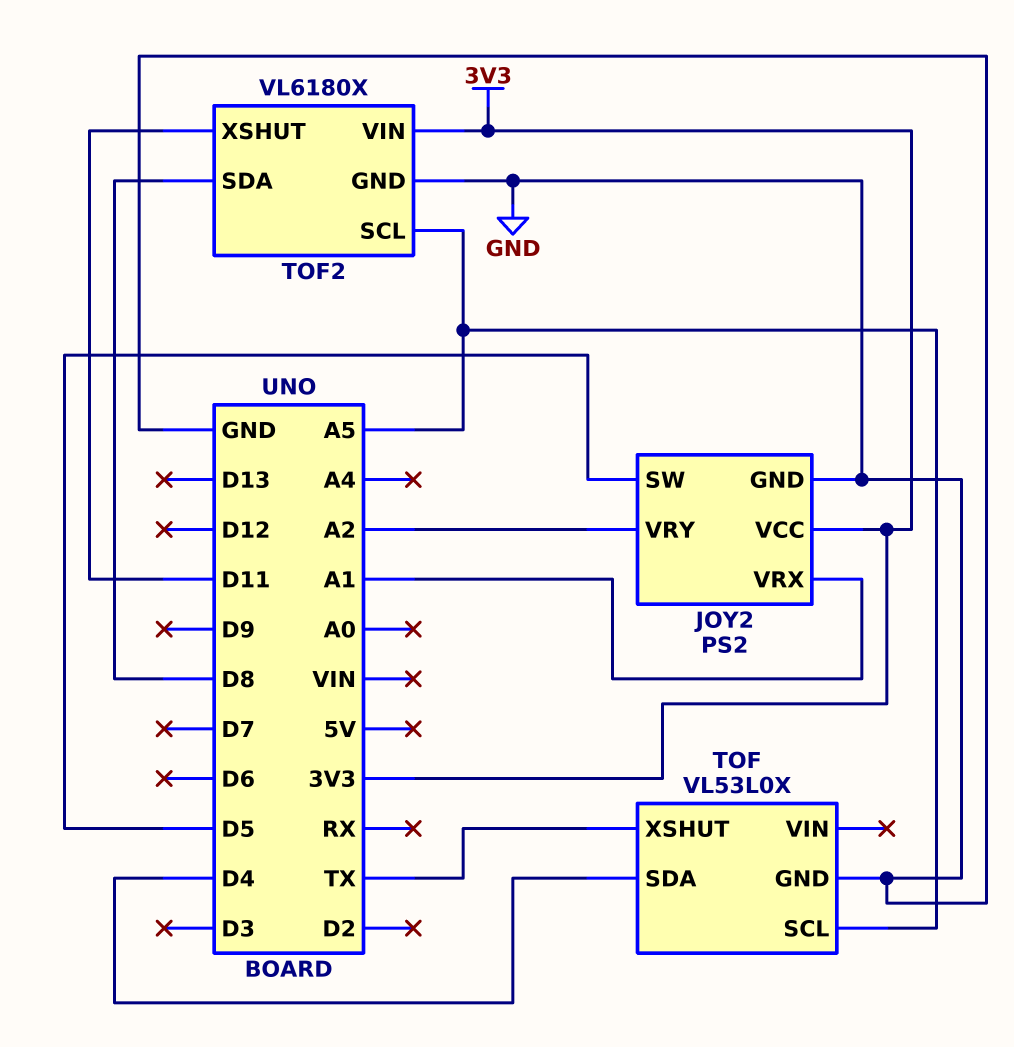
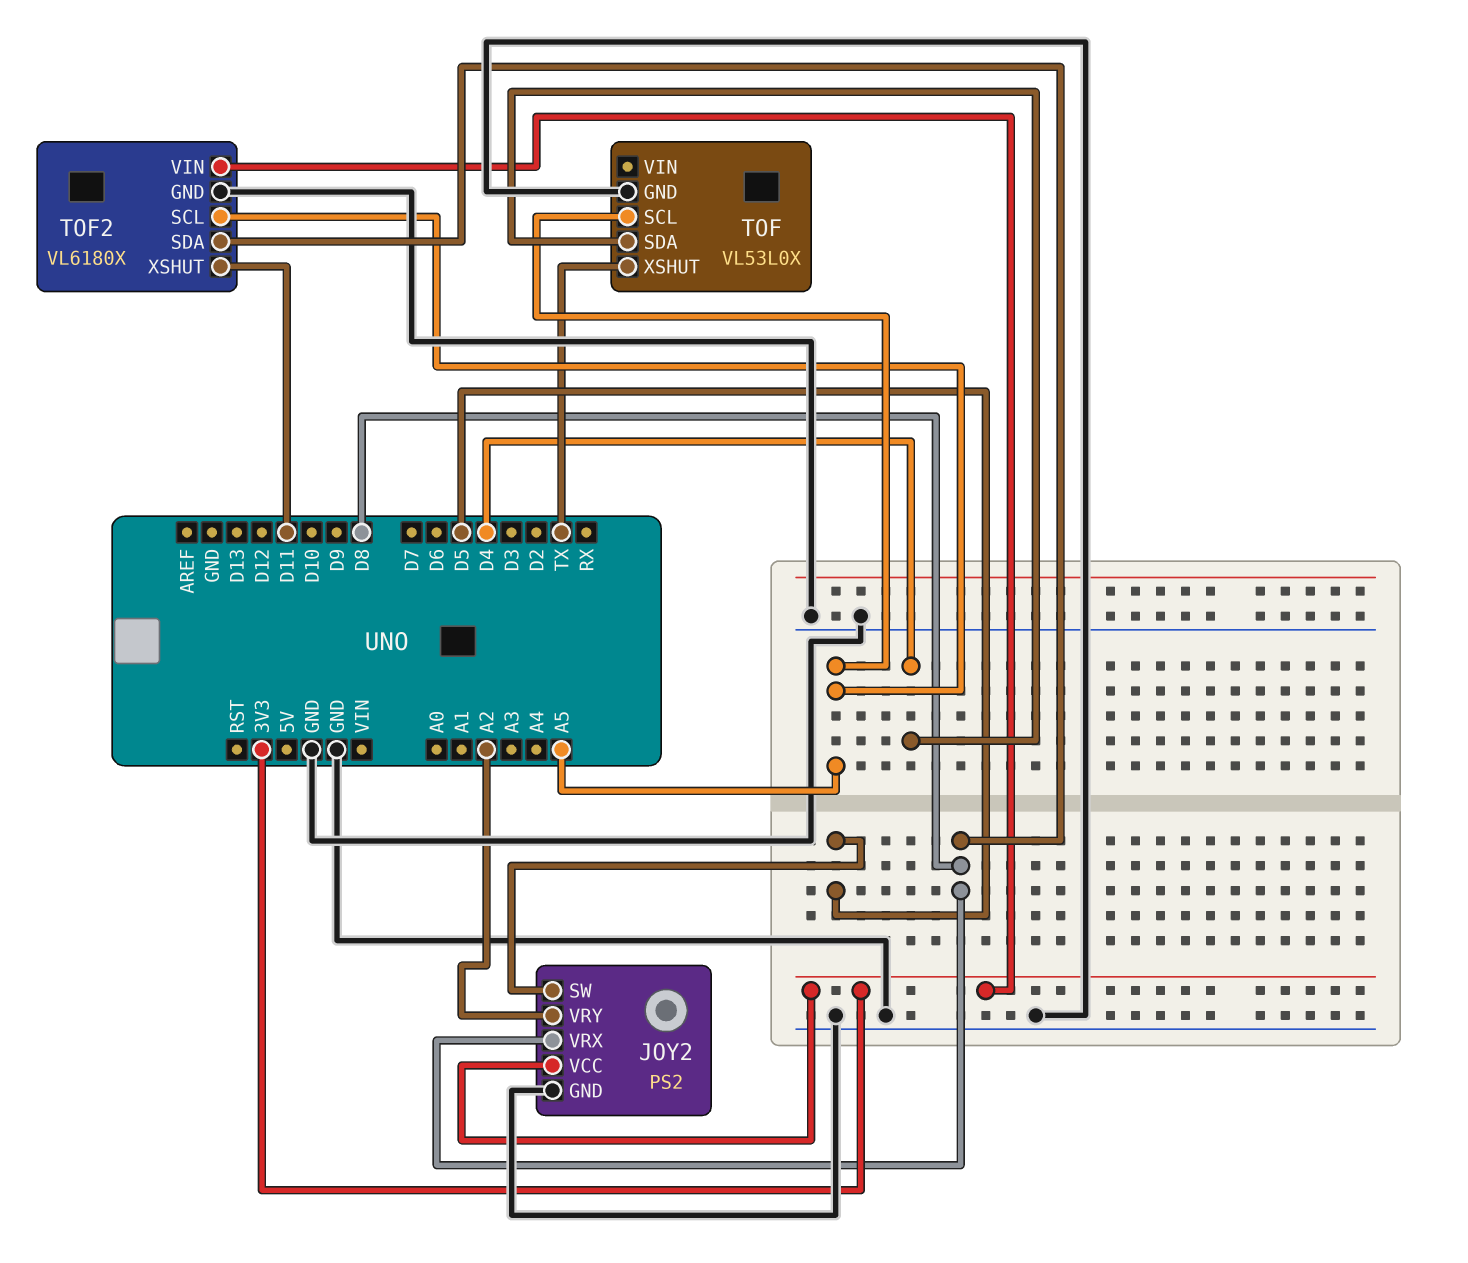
JOY2 pin VRX: A1 -> D8

